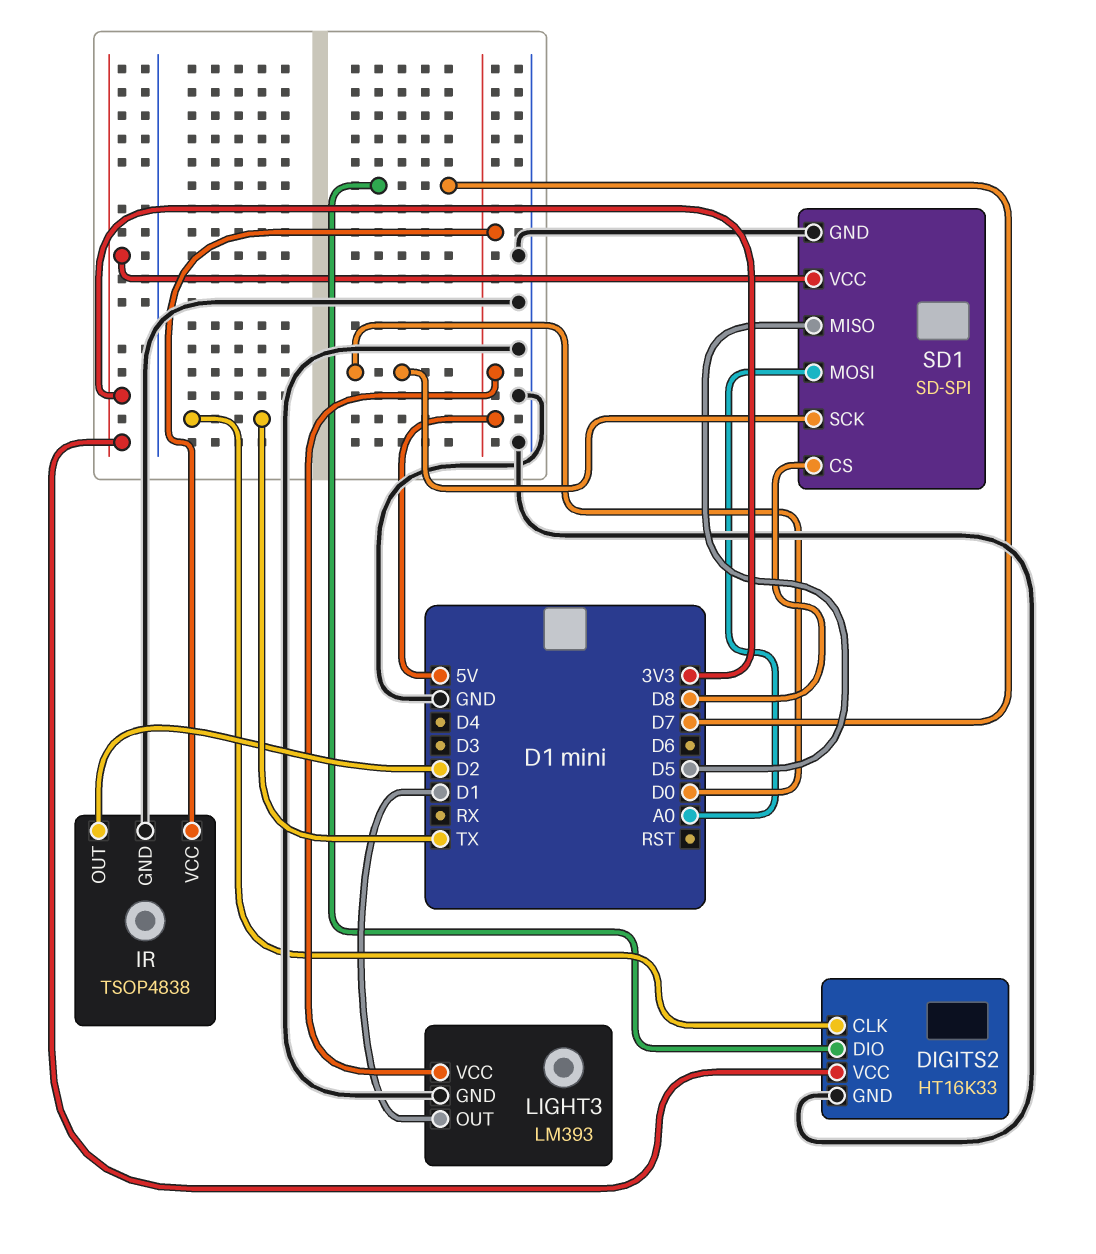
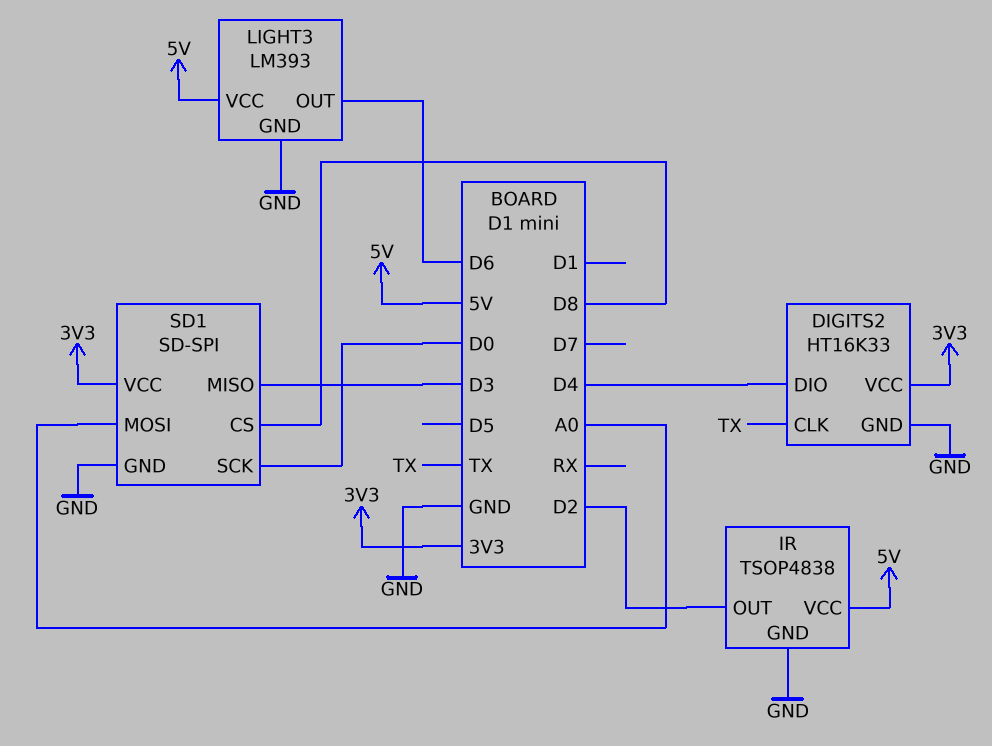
DIGITS2 pin DIO: D7 -> D4
LIGHT3 pin OUT: D1 -> D6
SD1 pin MISO: D5 -> D3

